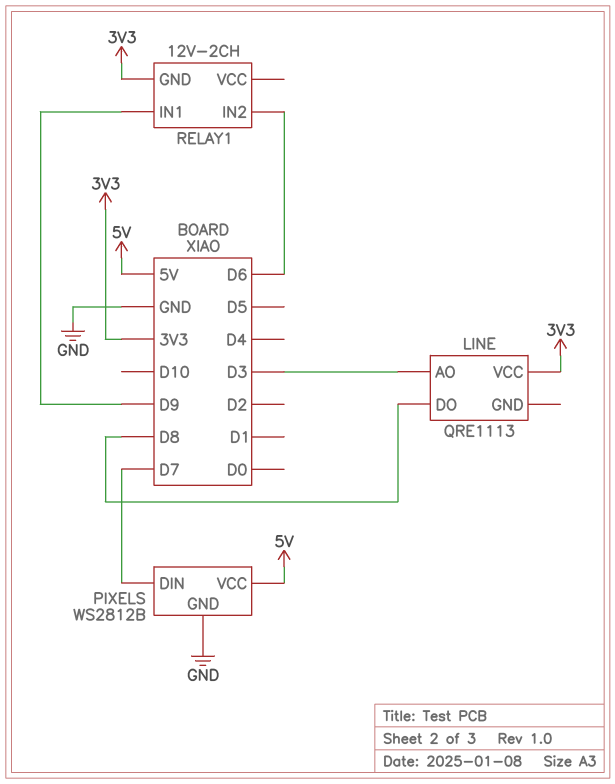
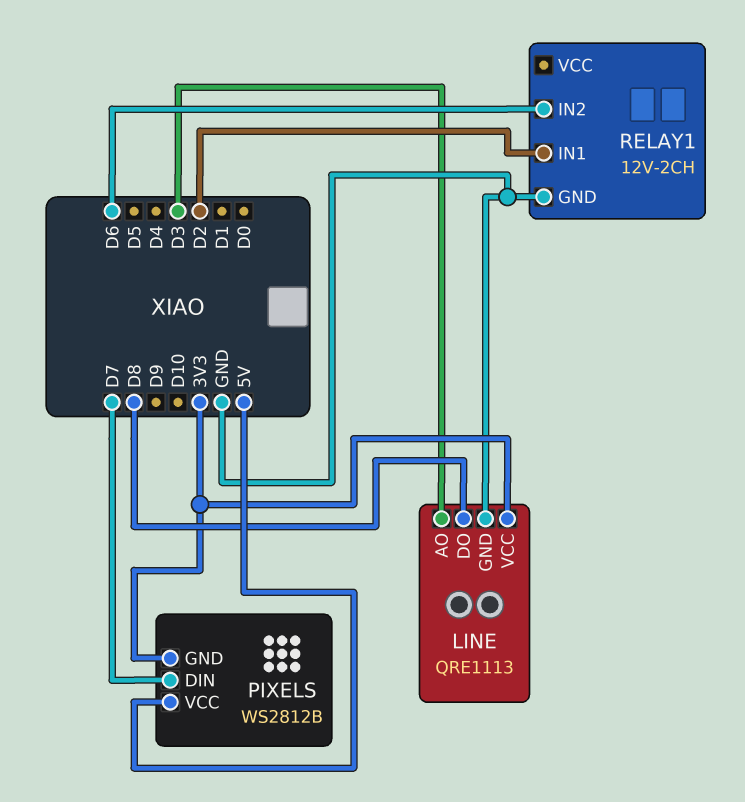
LINE pin GND: none -> GND
PIXELS pin GND: GND -> 3V3
RELAY1 pin GND: 3V3 -> GND
RELAY1 pin IN1: D9 -> D2

